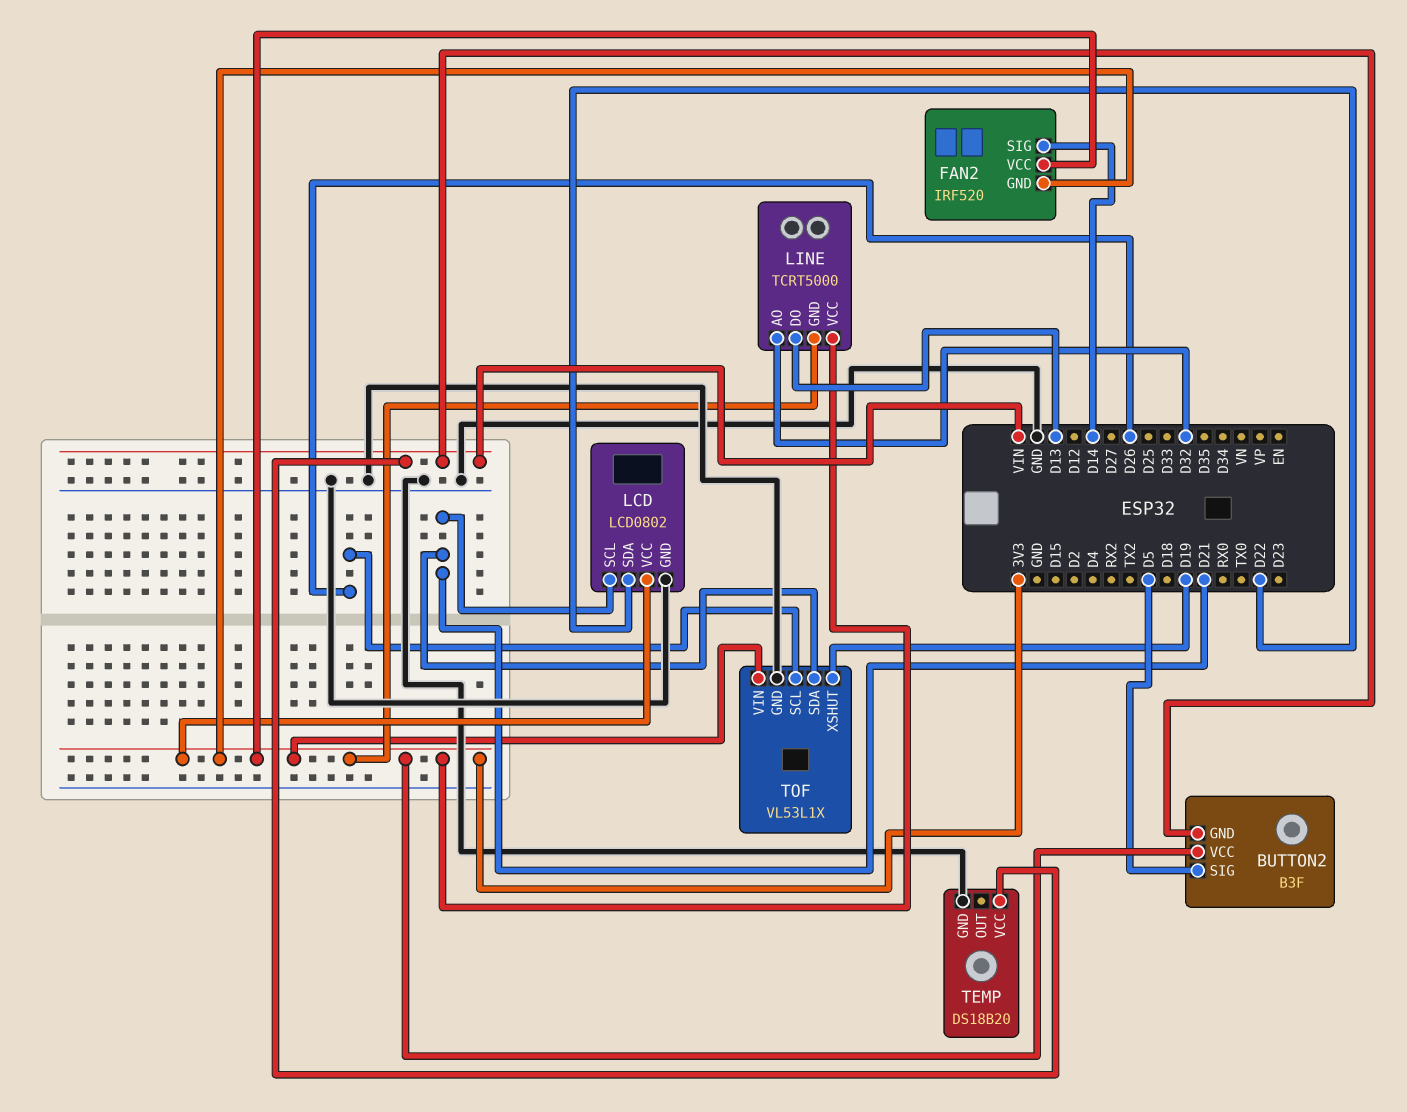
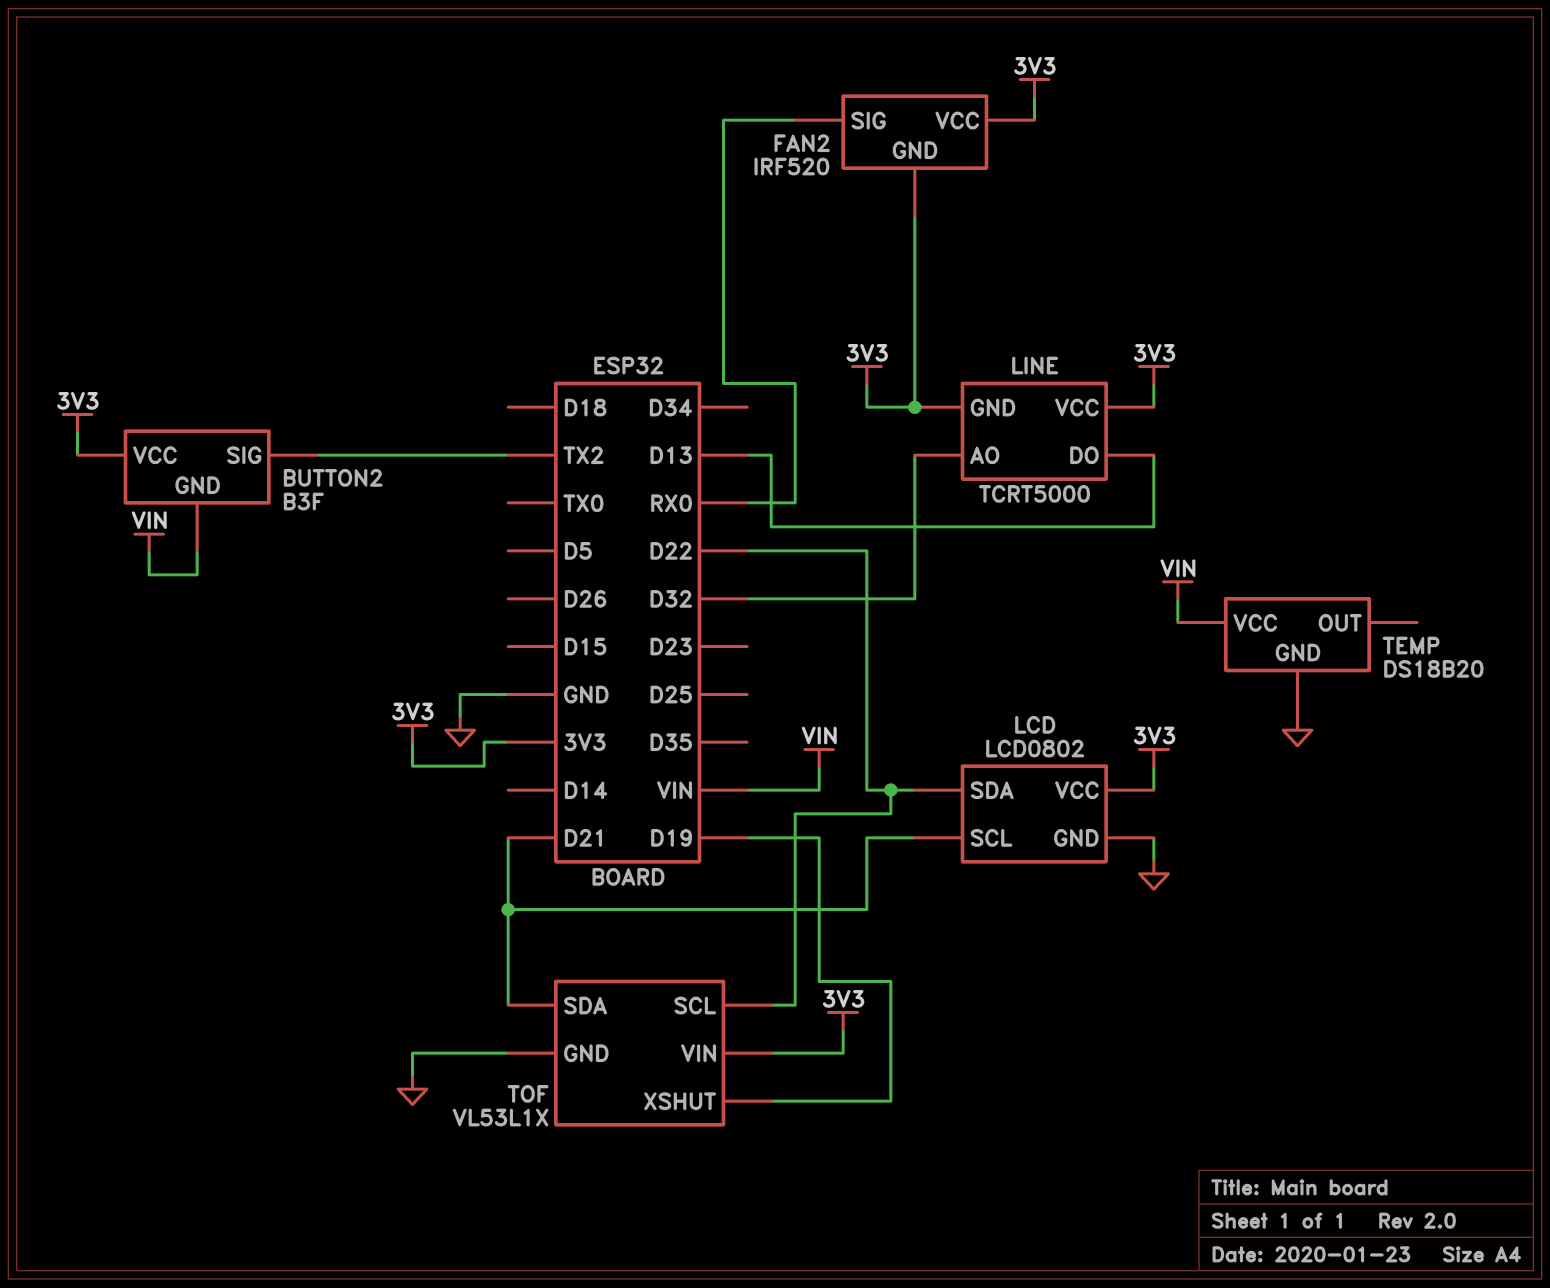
BUTTON2 pin SIG: D5 -> TX2
FAN2 pin SIG: D14 -> RX0
TOF pin SCL: D26 -> D22

